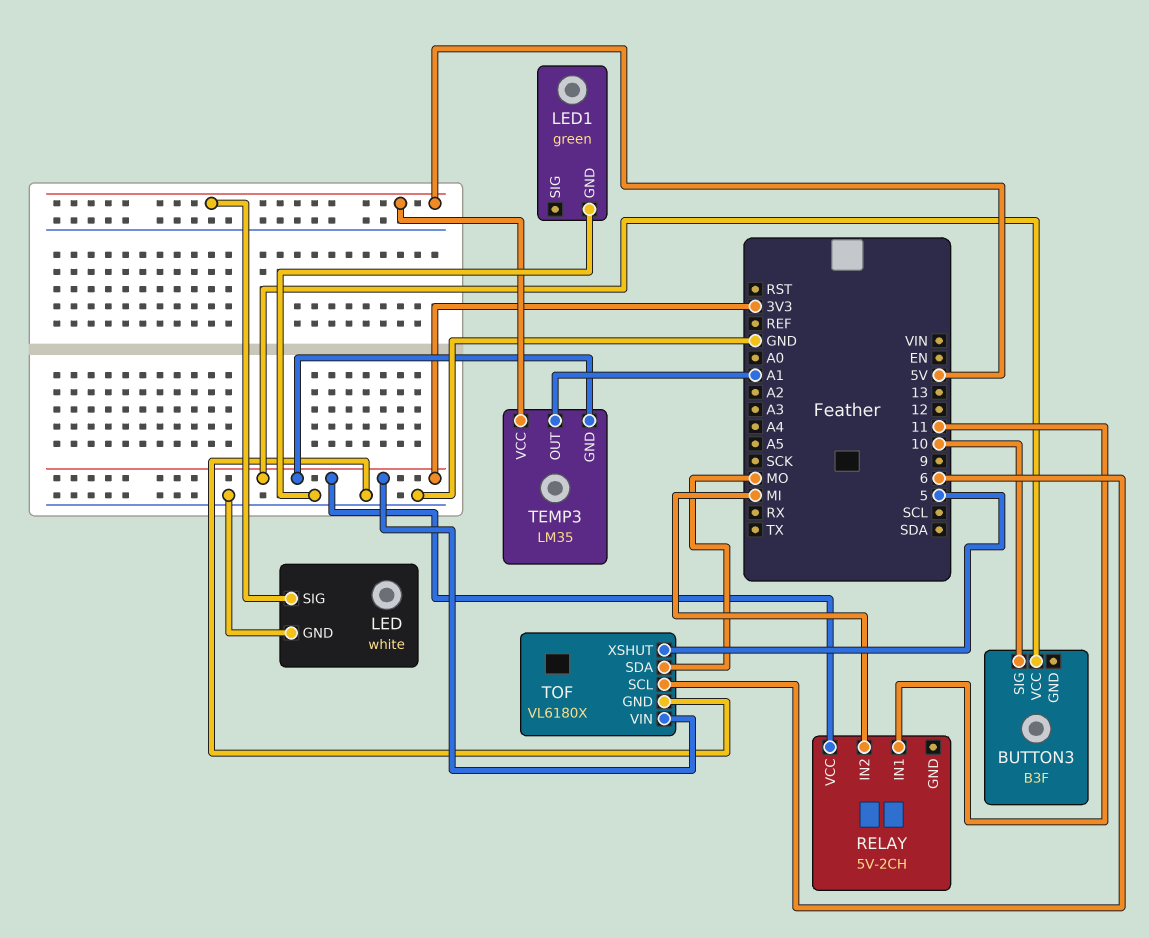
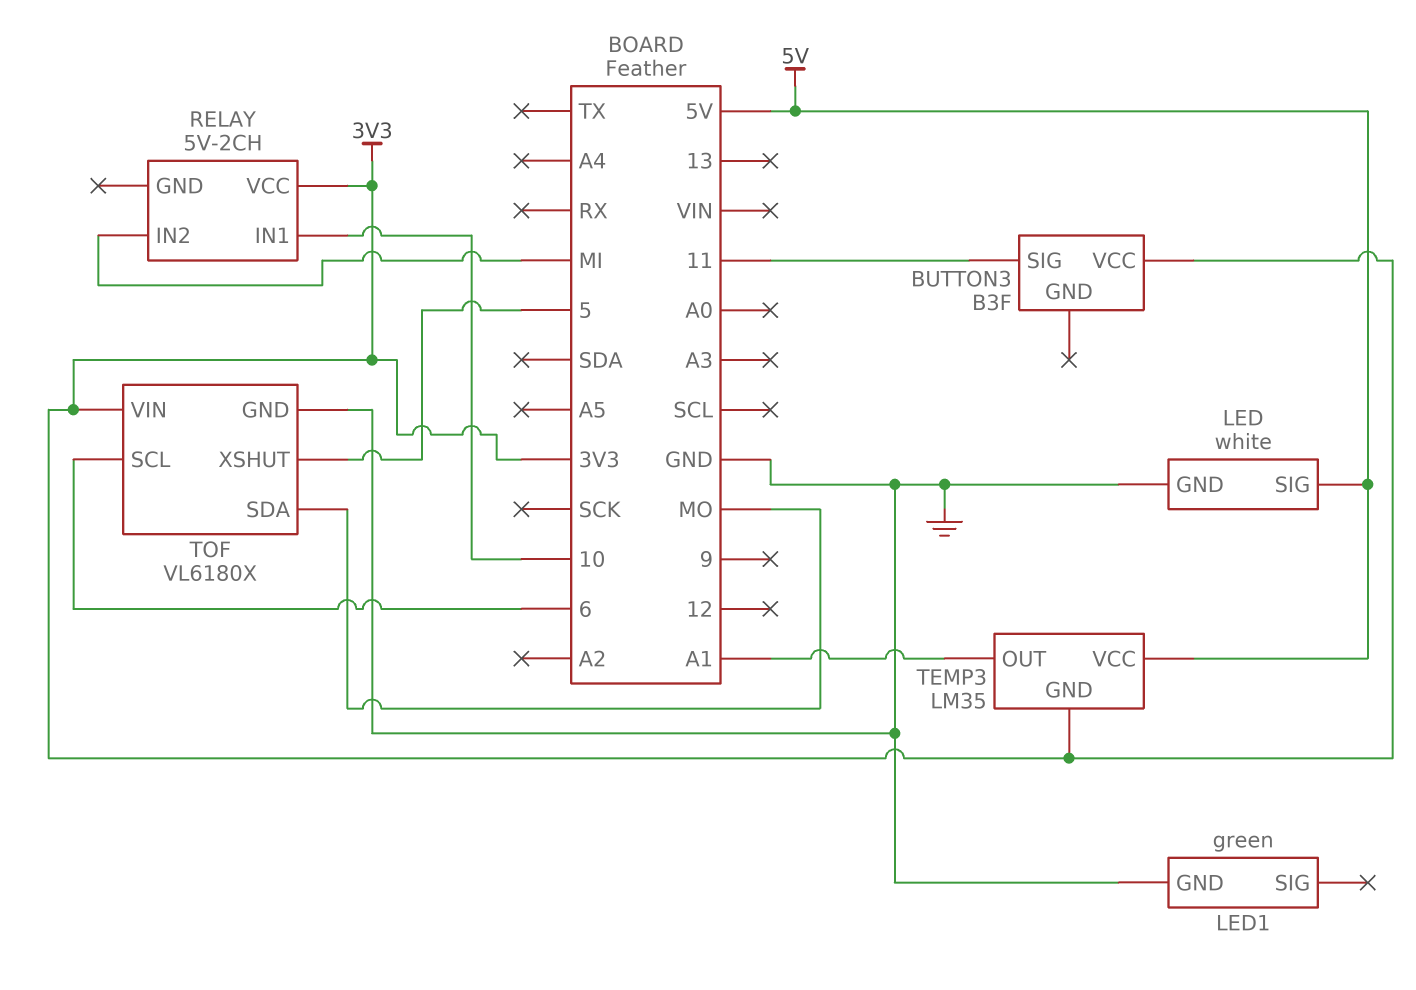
BUTTON3 pin SIG: 10 -> 11
RELAY pin IN1: 11 -> 10

